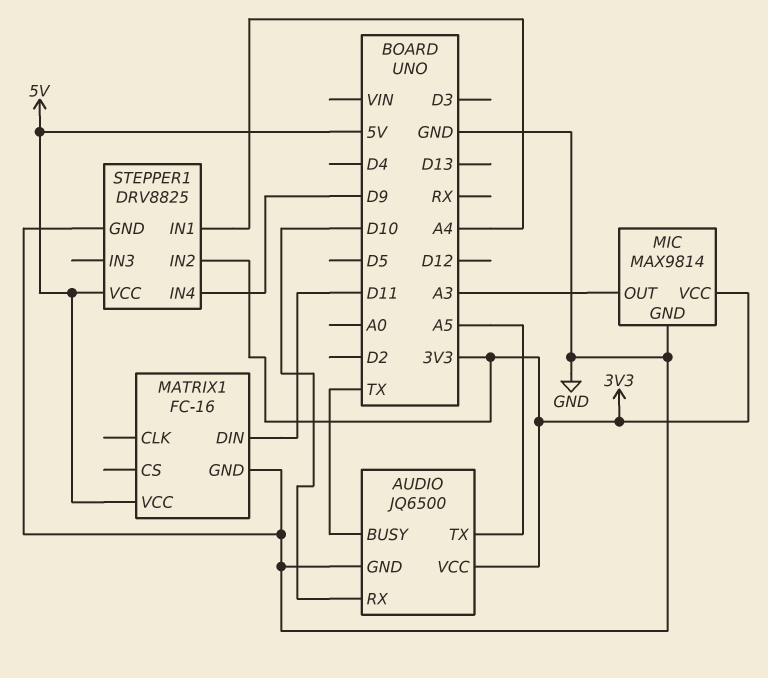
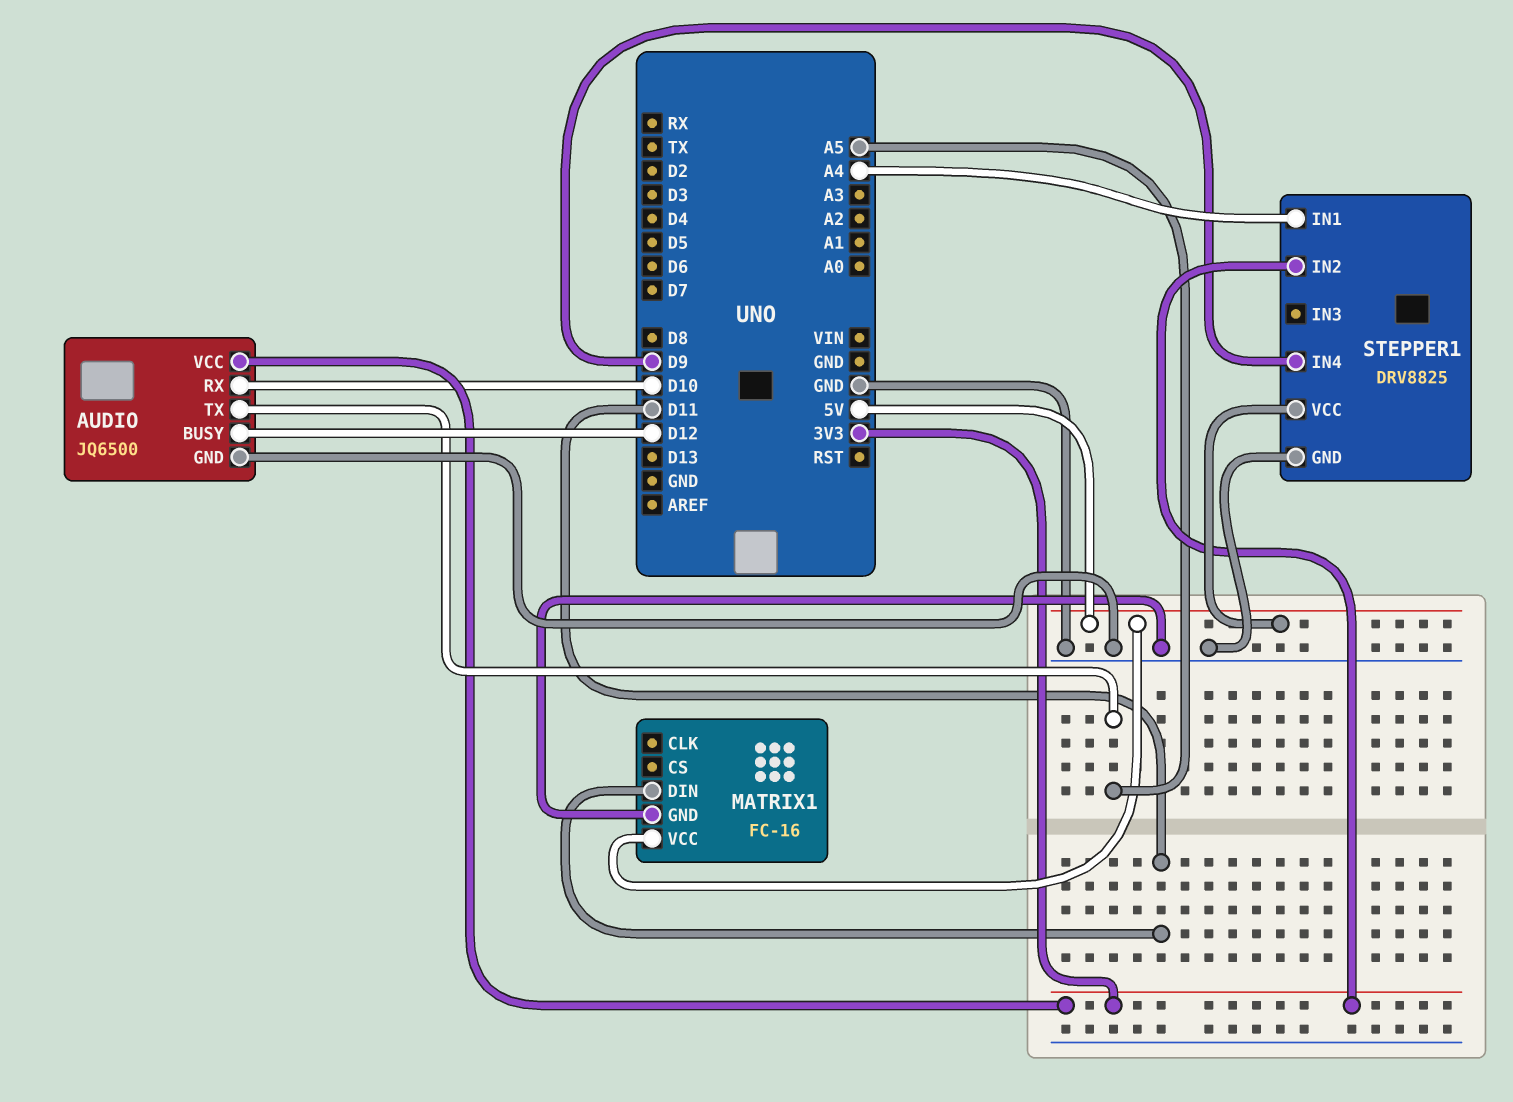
AUDIO pin BUSY: TX -> D12
MIC: MAX9814 -> none
MIC pin GND: GND -> none
MIC pin OUT: A3 -> none
MIC pin VCC: 3V3 -> none

